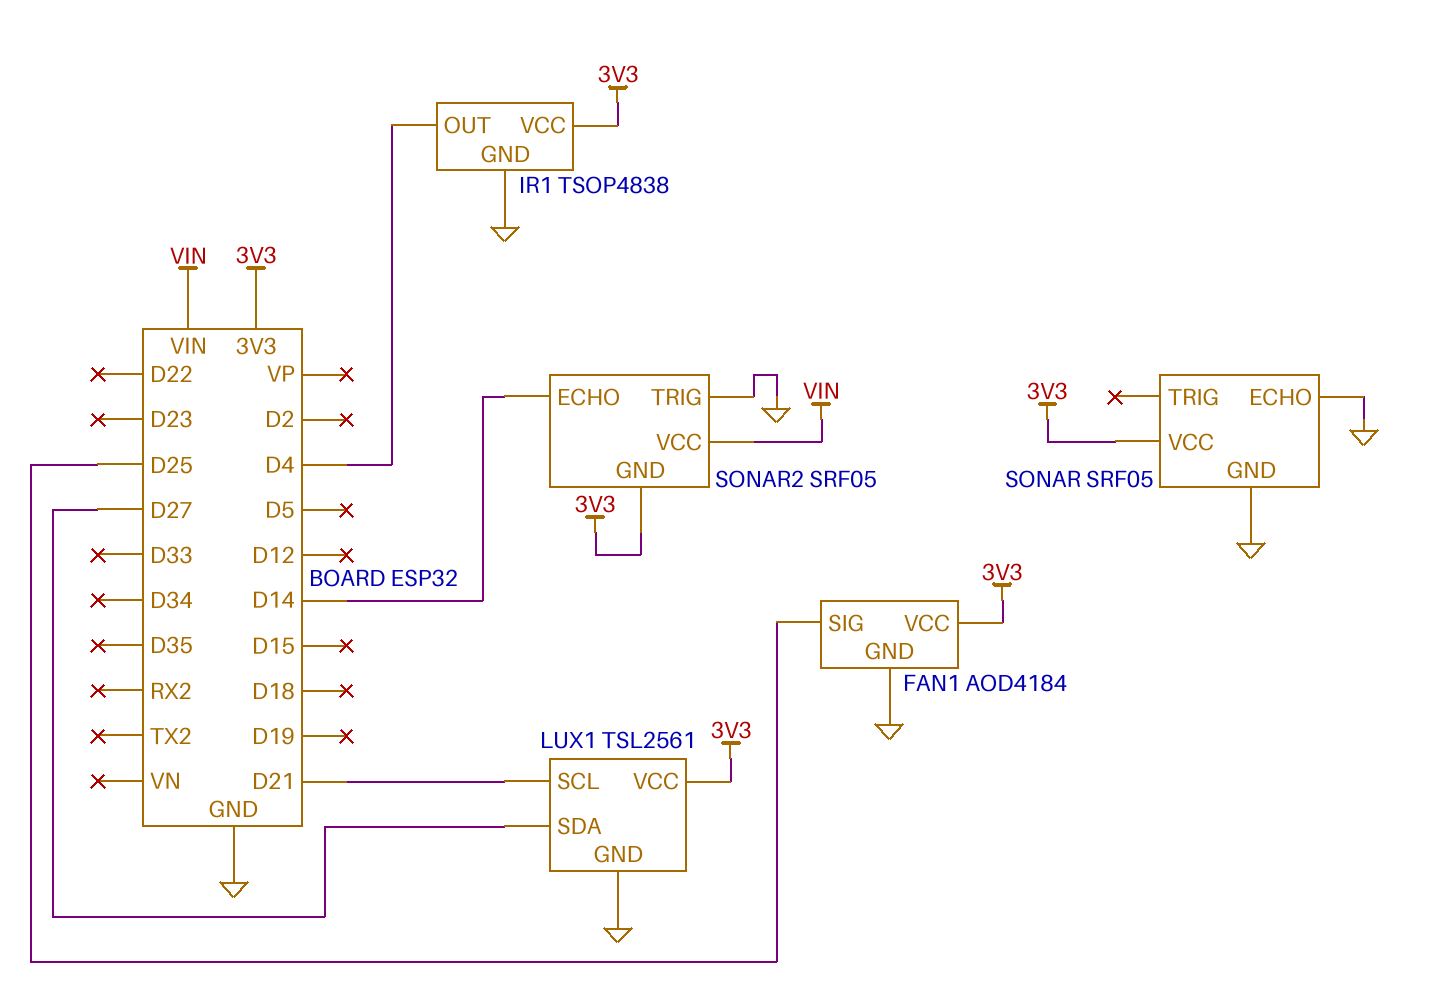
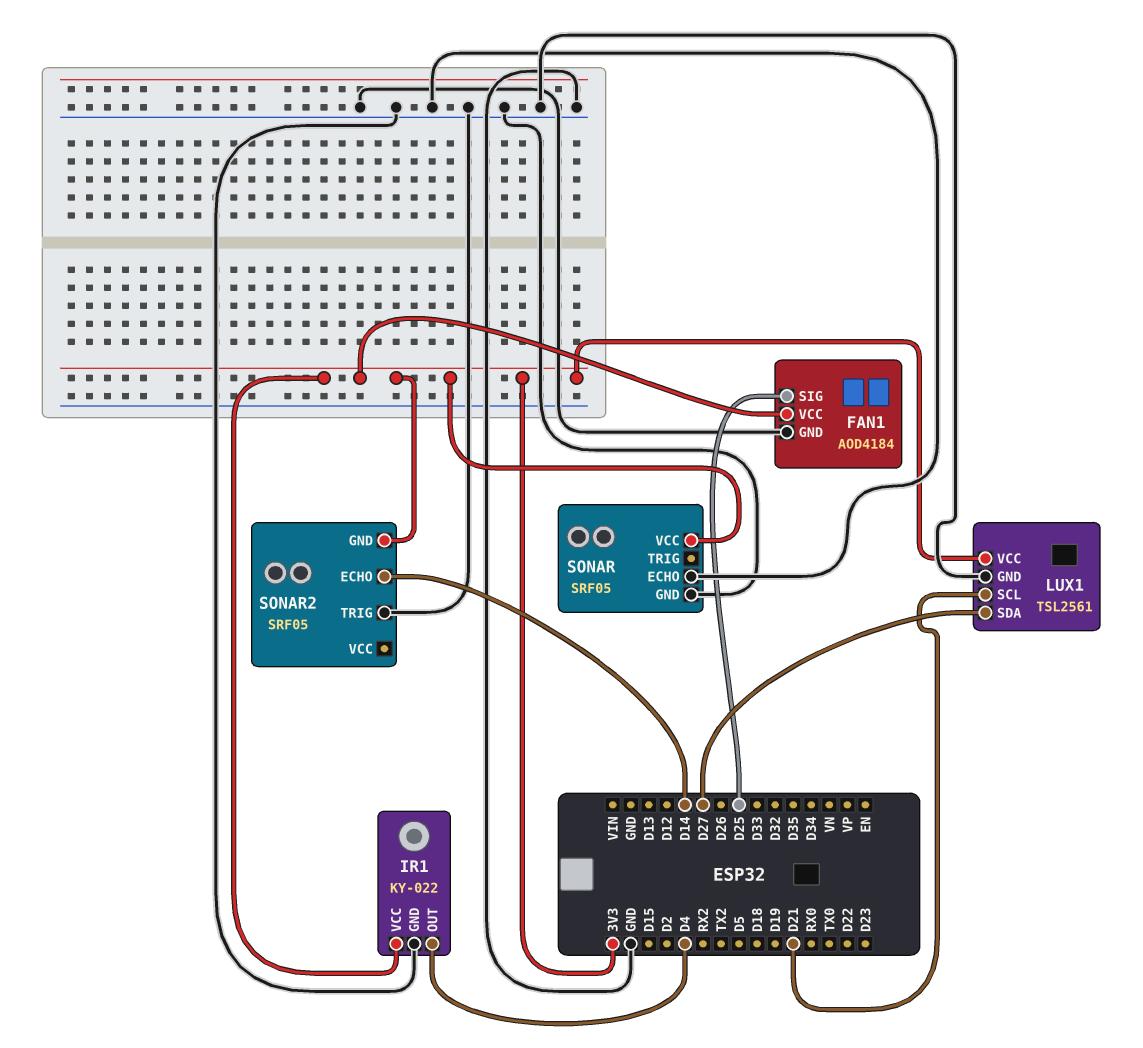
IR1: TSOP4838 -> KY-022
SONAR2 pin VCC: VIN -> none

